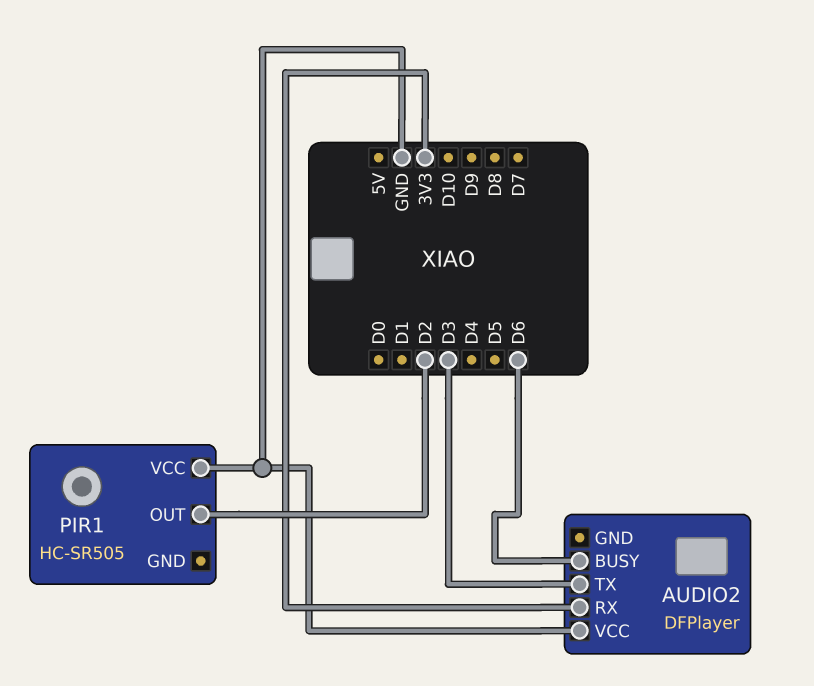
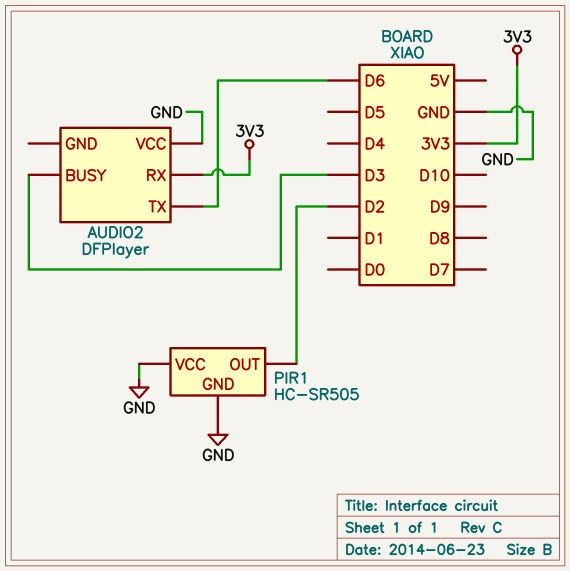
AUDIO2 pin BUSY: D6 -> D3
AUDIO2 pin TX: D3 -> D6
PIR1 pin GND: none -> GND

